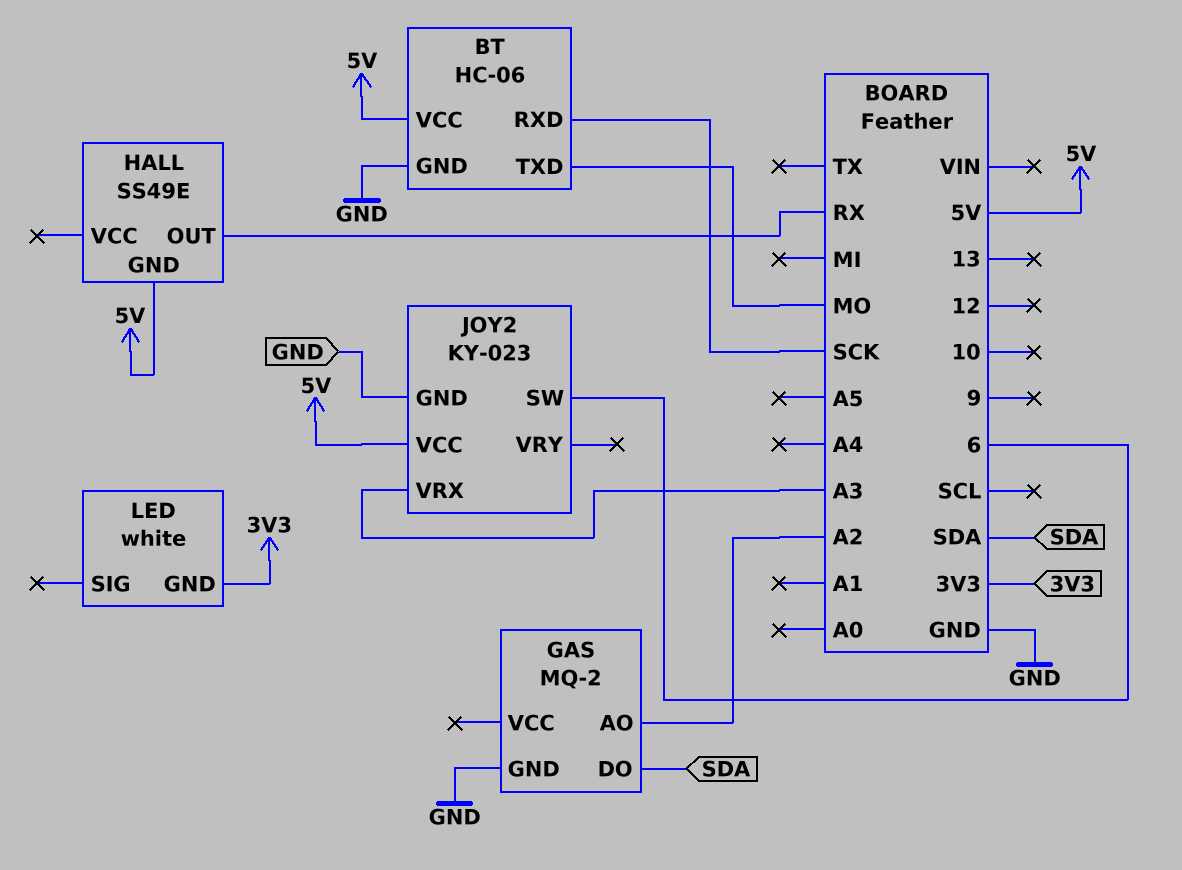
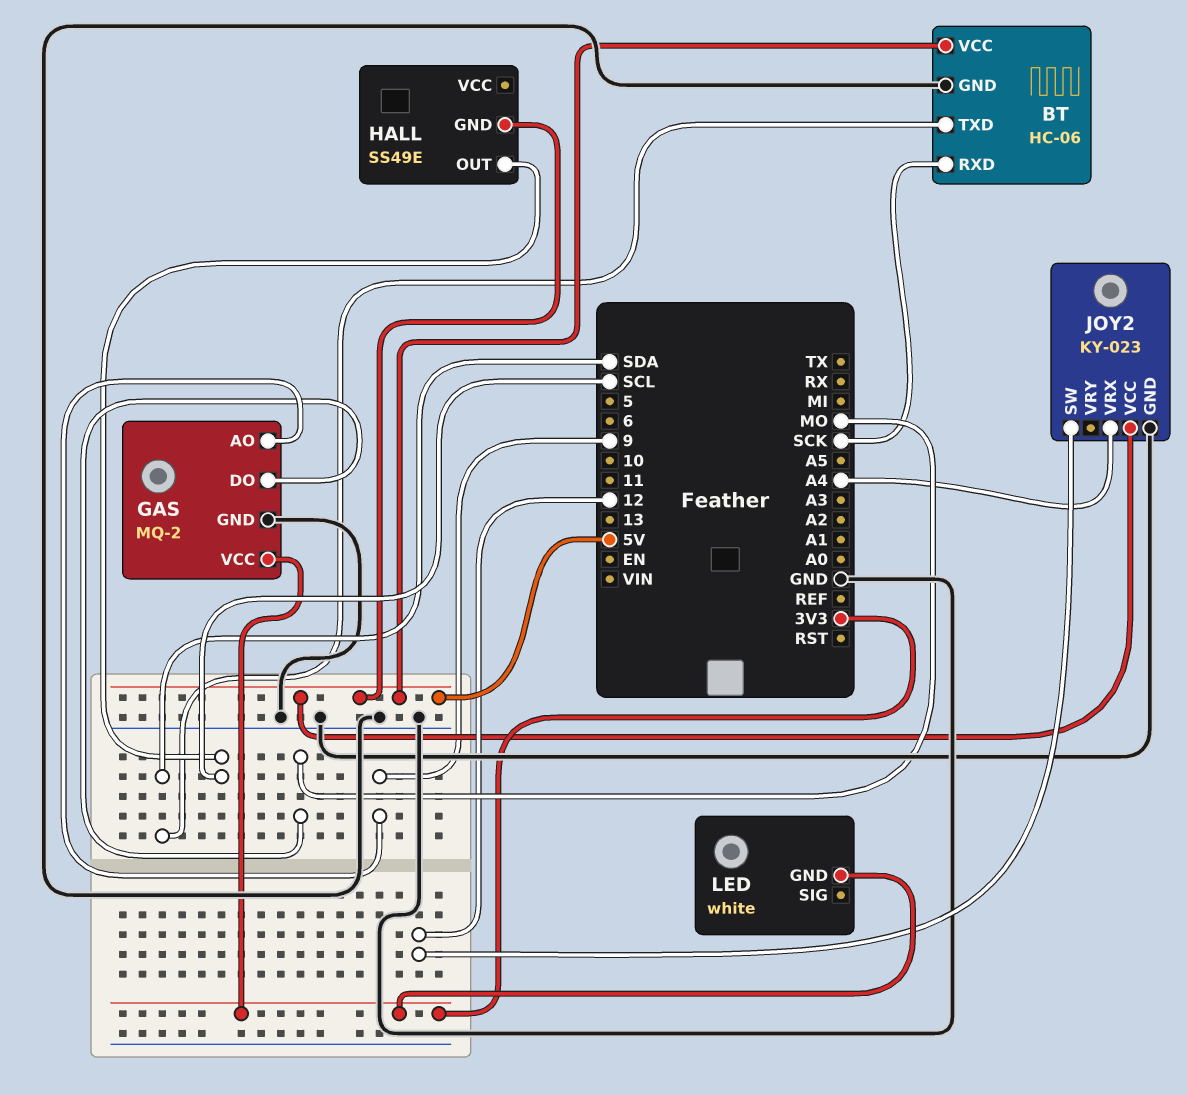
BT pin TXD: MO -> SDA
GAS pin AO: A2 -> 9
GAS pin DO: SDA -> MO
GAS pin VCC: none -> 3V3
HALL pin OUT: RX -> SCL
JOY2 pin SW: 6 -> 12
JOY2 pin VRX: A3 -> A4

